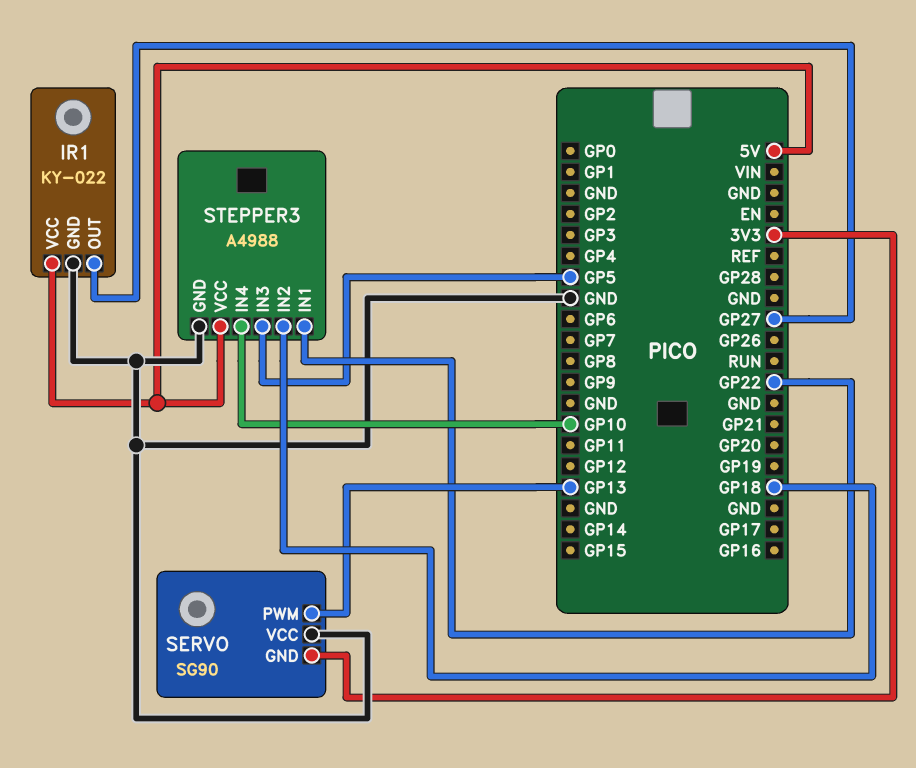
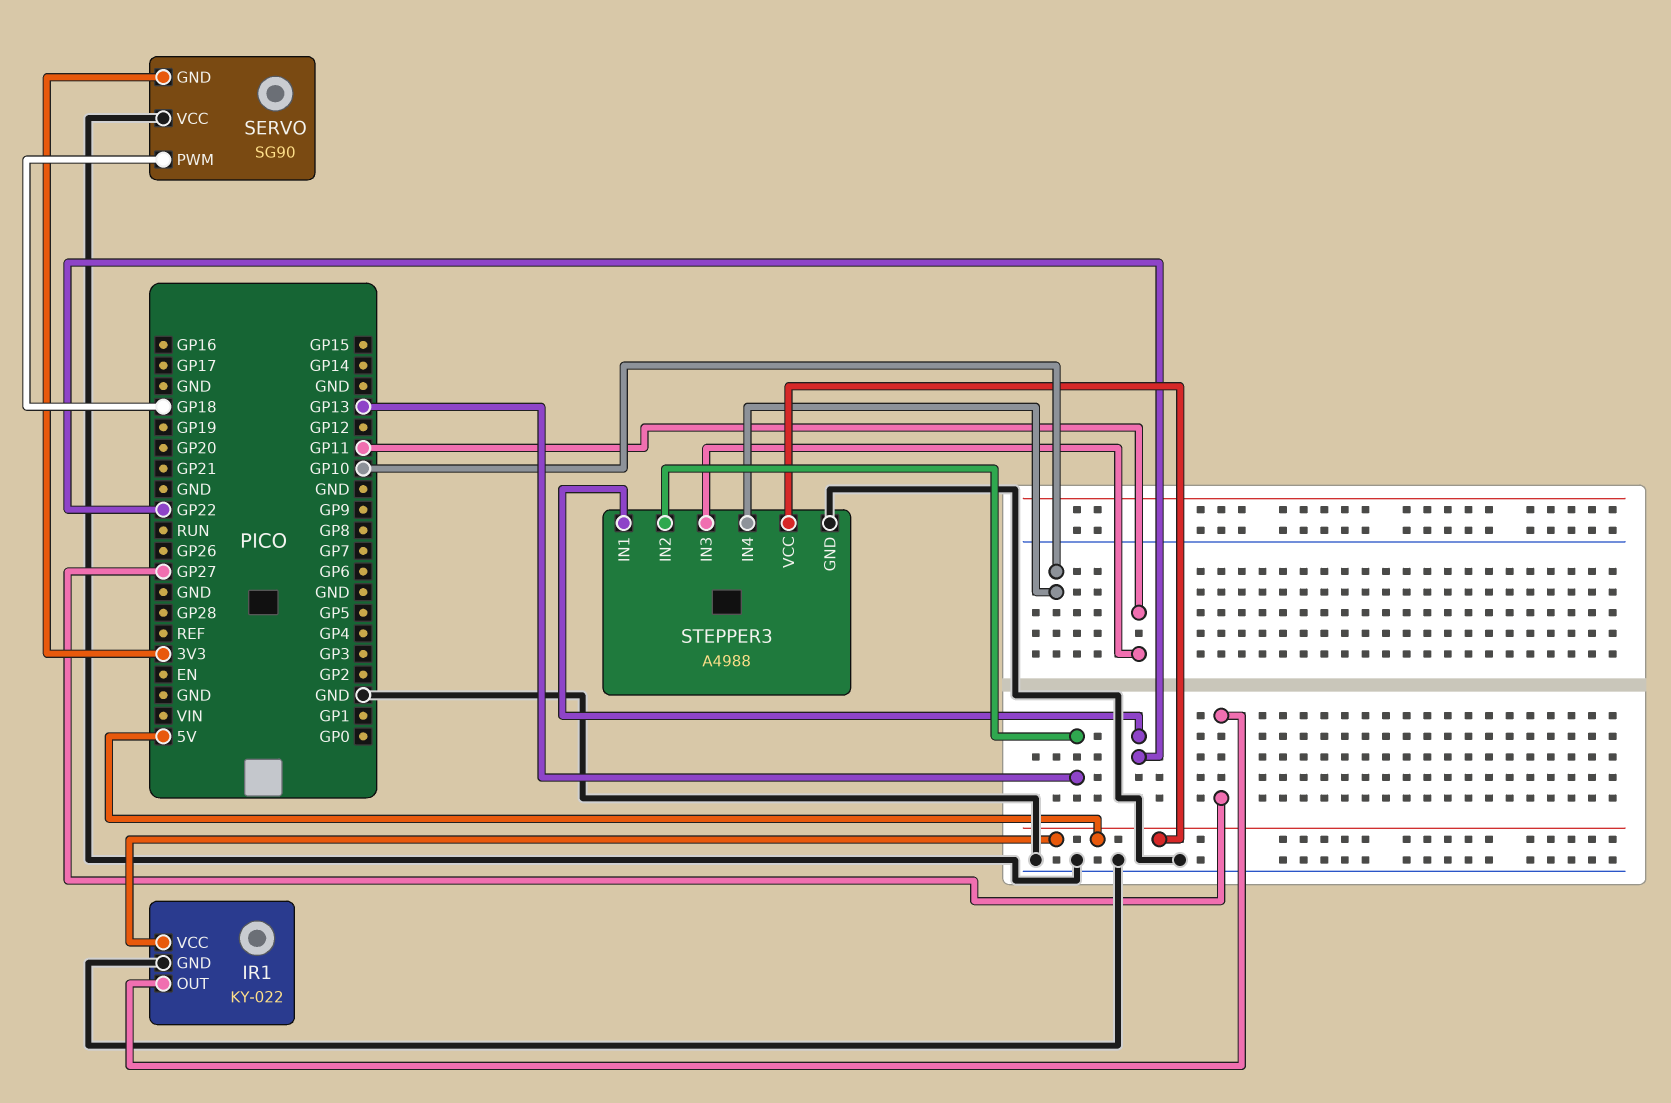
SERVO pin PWM: GP13 -> GP18
STEPPER3 pin IN2: GP18 -> GP13
STEPPER3 pin IN3: GP5 -> GP11

